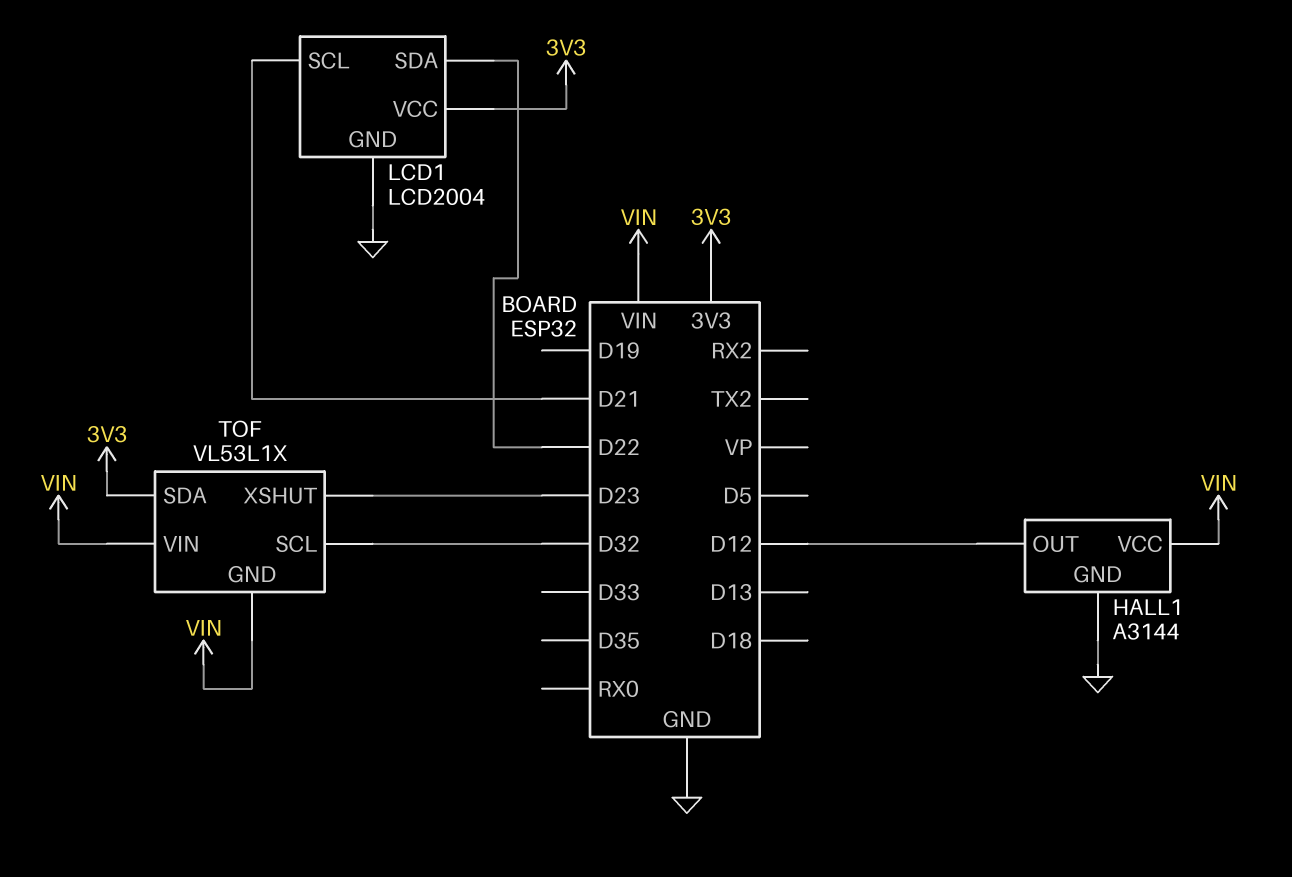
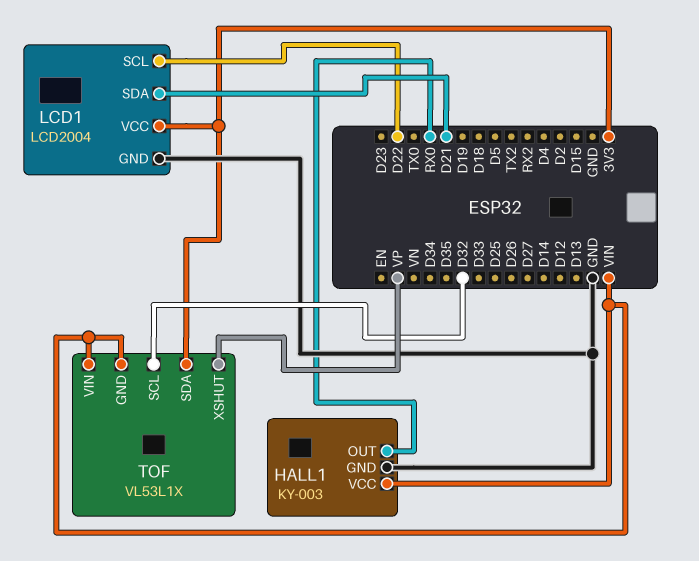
HALL1: A3144 -> KY-003
HALL1 pin OUT: D12 -> RX0
LCD1 pin SCL: D21 -> D22
LCD1 pin SDA: D22 -> D21
TOF pin XSHUT: D23 -> VP

